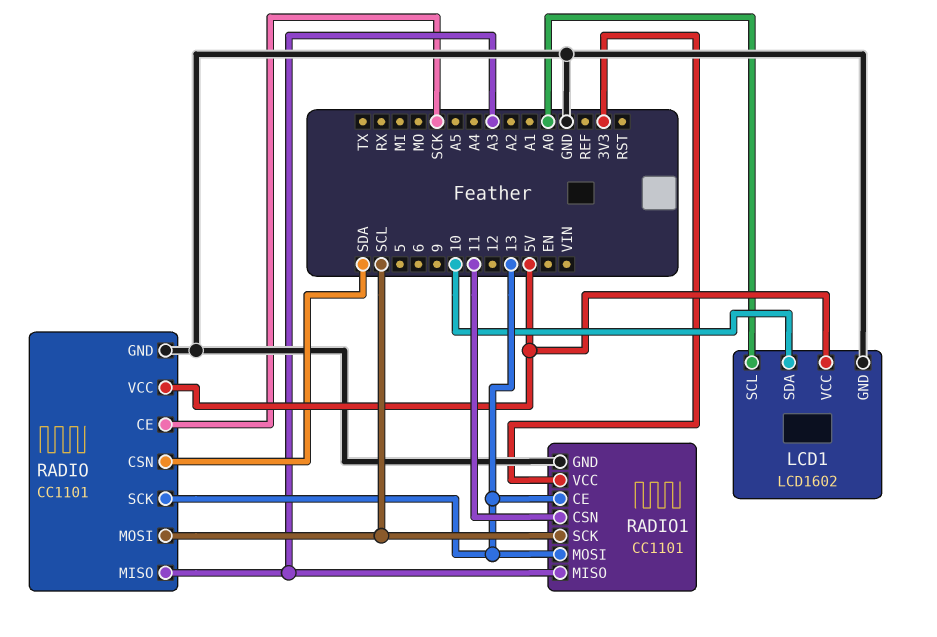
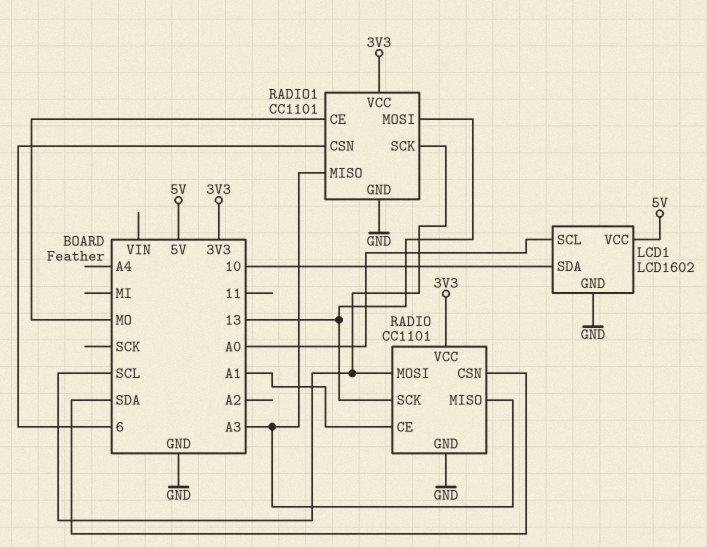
RADIO pin CE: SCK -> A1
RADIO pin VCC: 5V -> 3V3
RADIO1 pin CE: 13 -> MO
RADIO1 pin CSN: 11 -> 6

